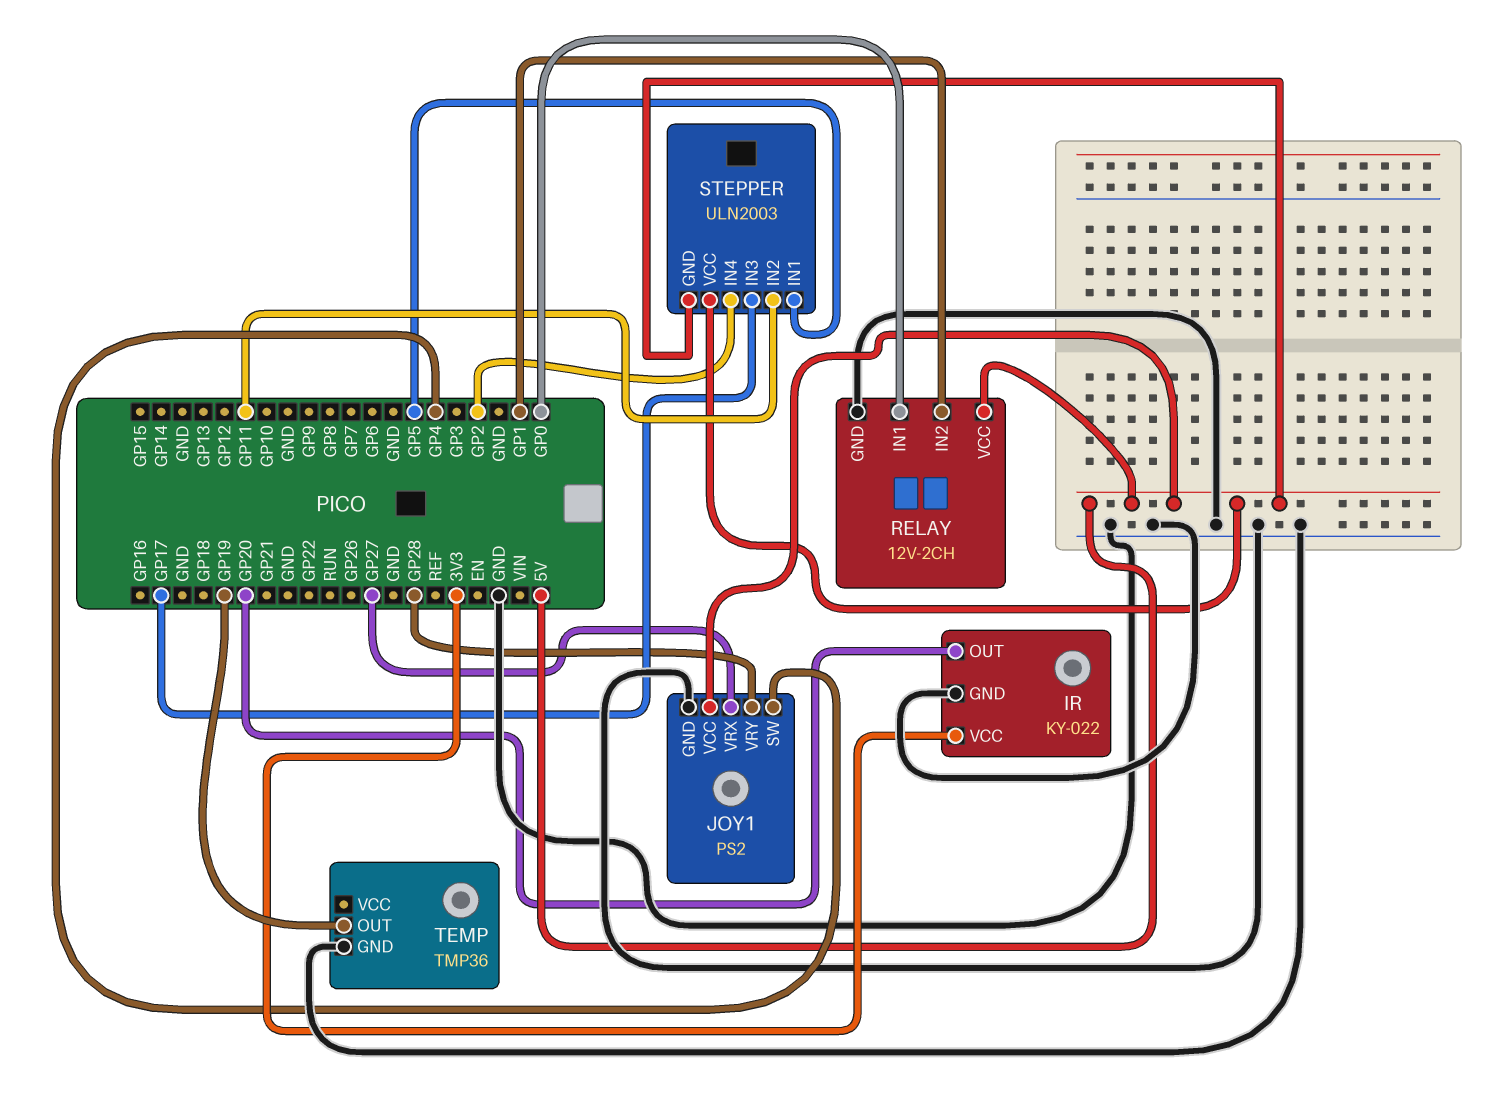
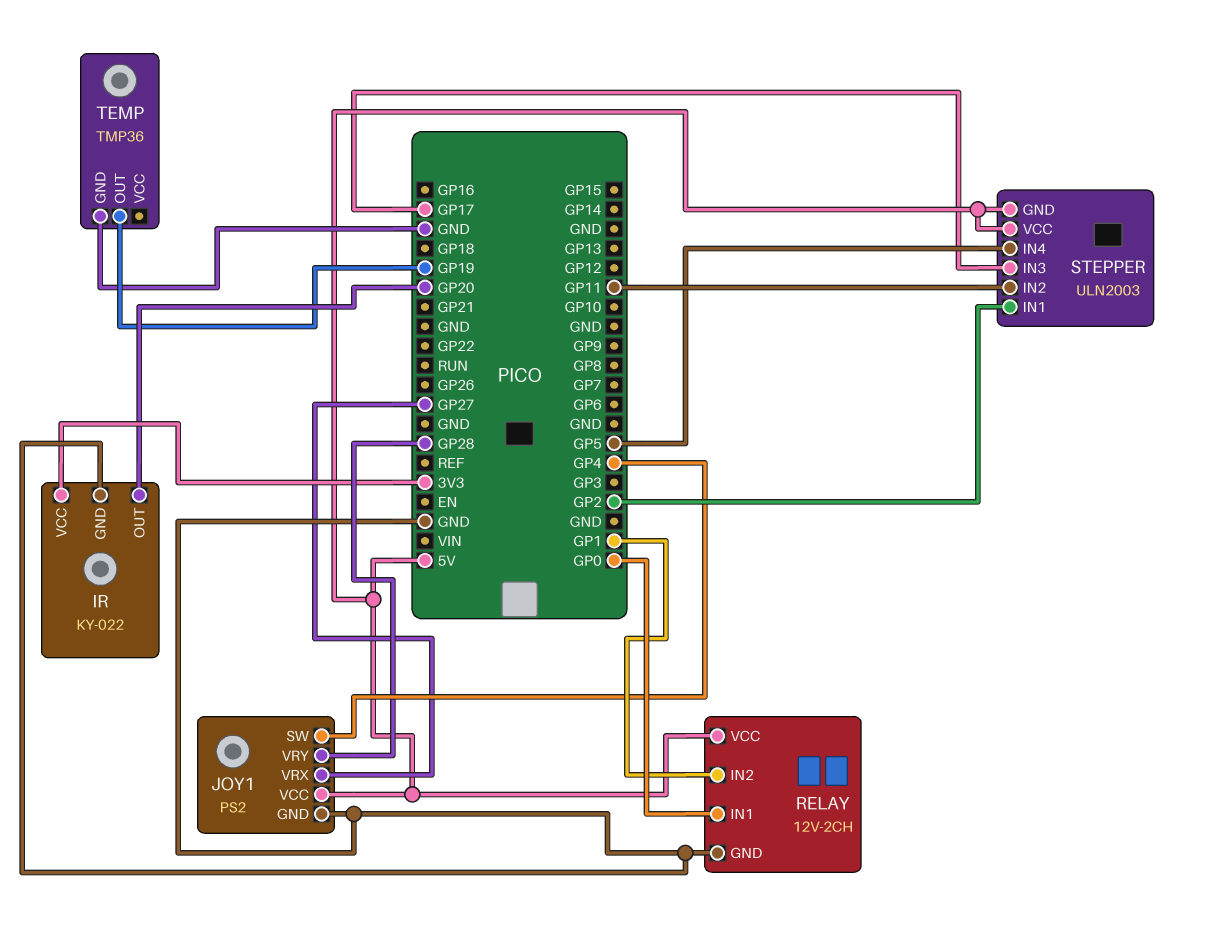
STEPPER pin IN1: GP5 -> GP2
STEPPER pin IN4: GP2 -> GP5

